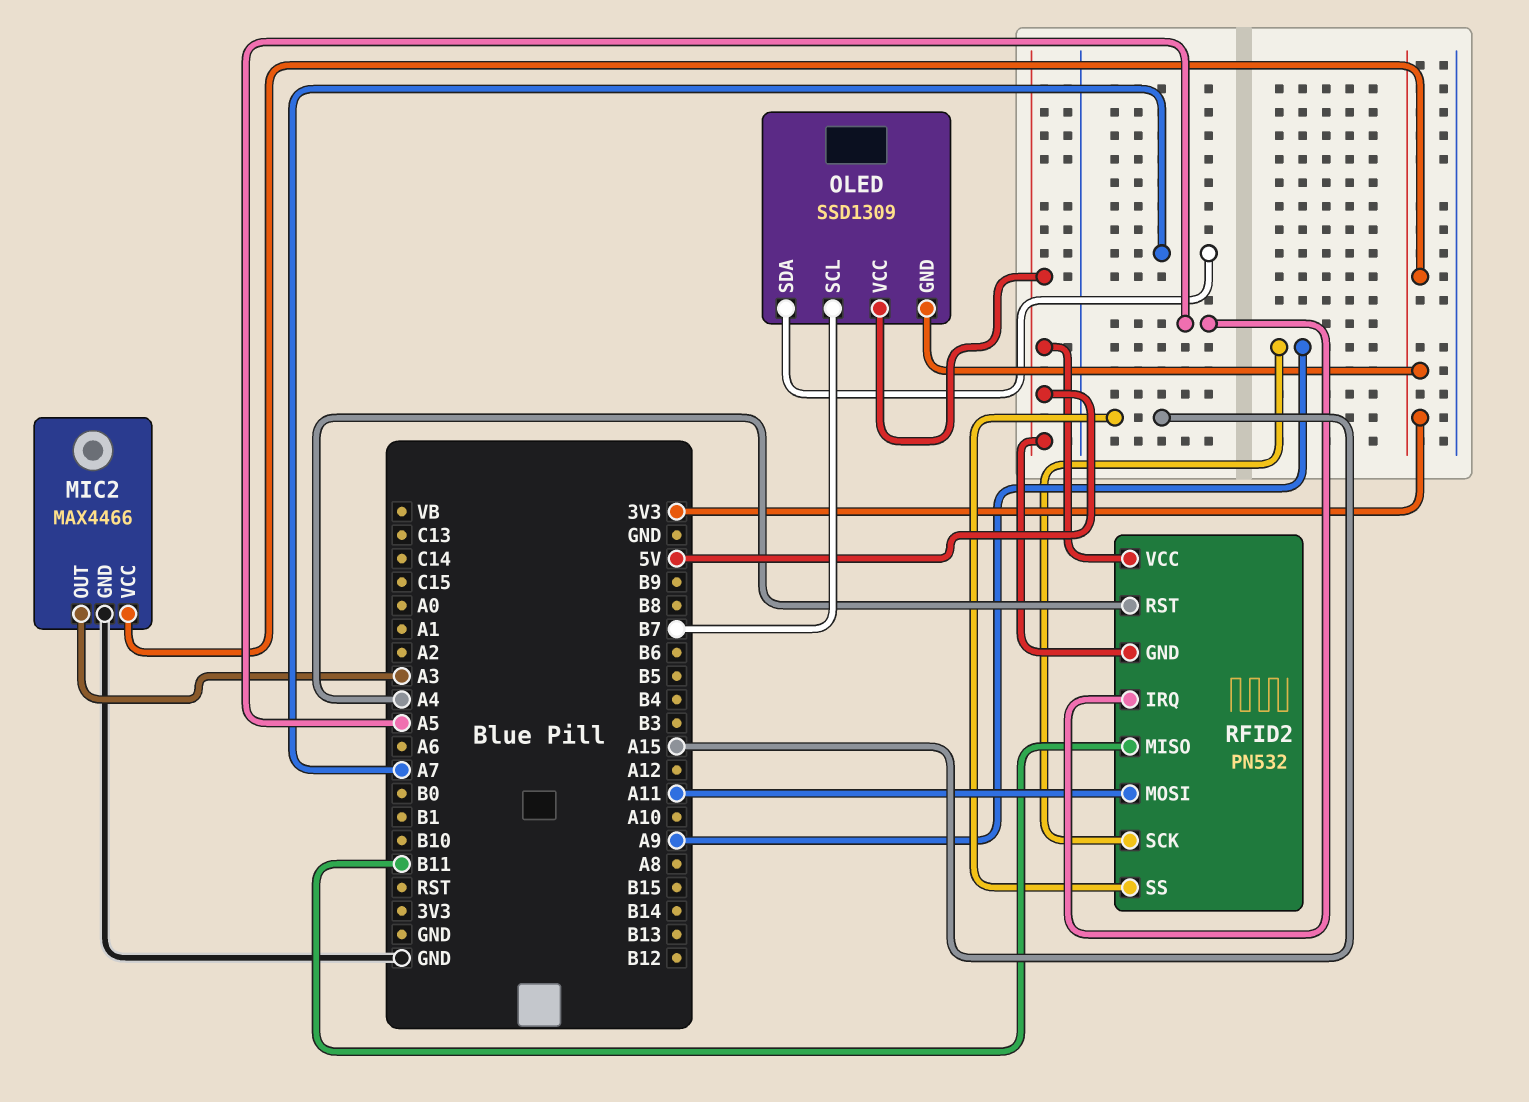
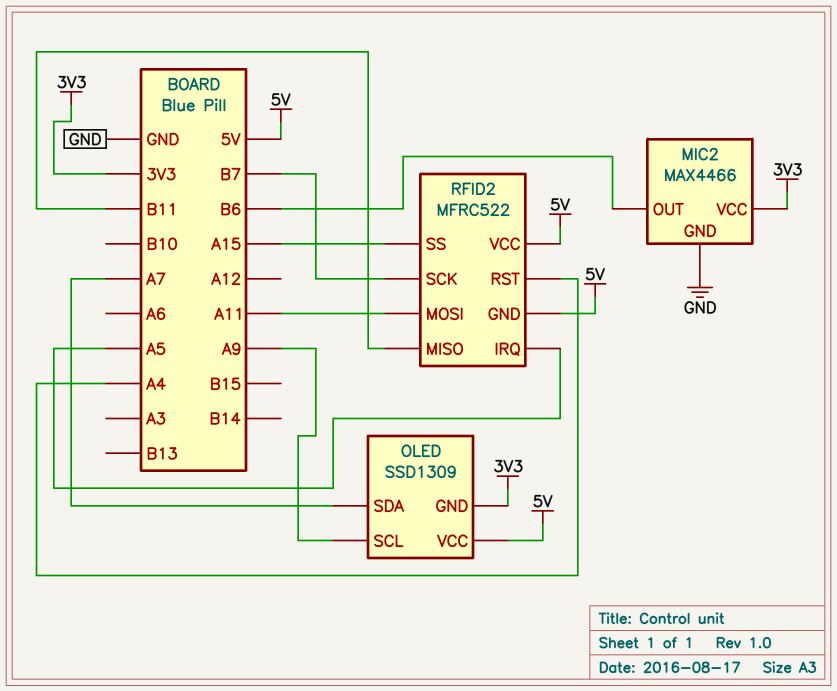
MIC2 pin OUT: A3 -> B6
OLED pin SCL: B7 -> A9
RFID2: PN532 -> MFRC522
RFID2 pin SCK: A9 -> B7

